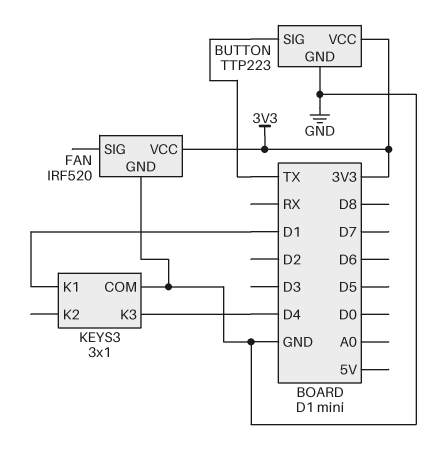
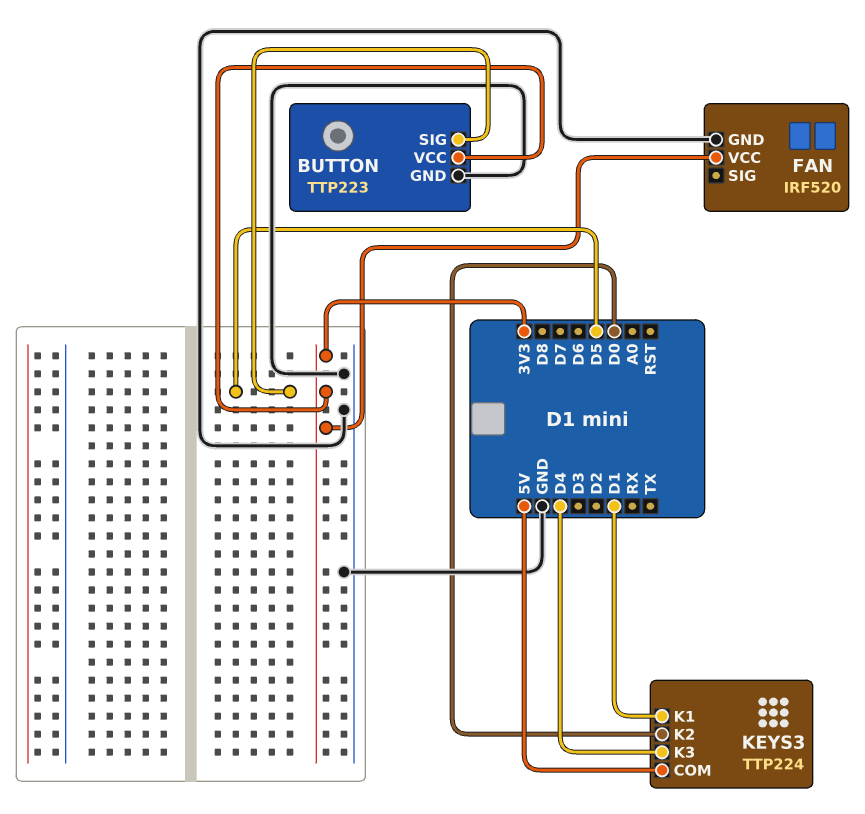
BUTTON pin SIG: TX -> D5
KEYS3: 3x1 -> TTP224
KEYS3 pin COM: GND -> 5V
KEYS3 pin K2: none -> D0

